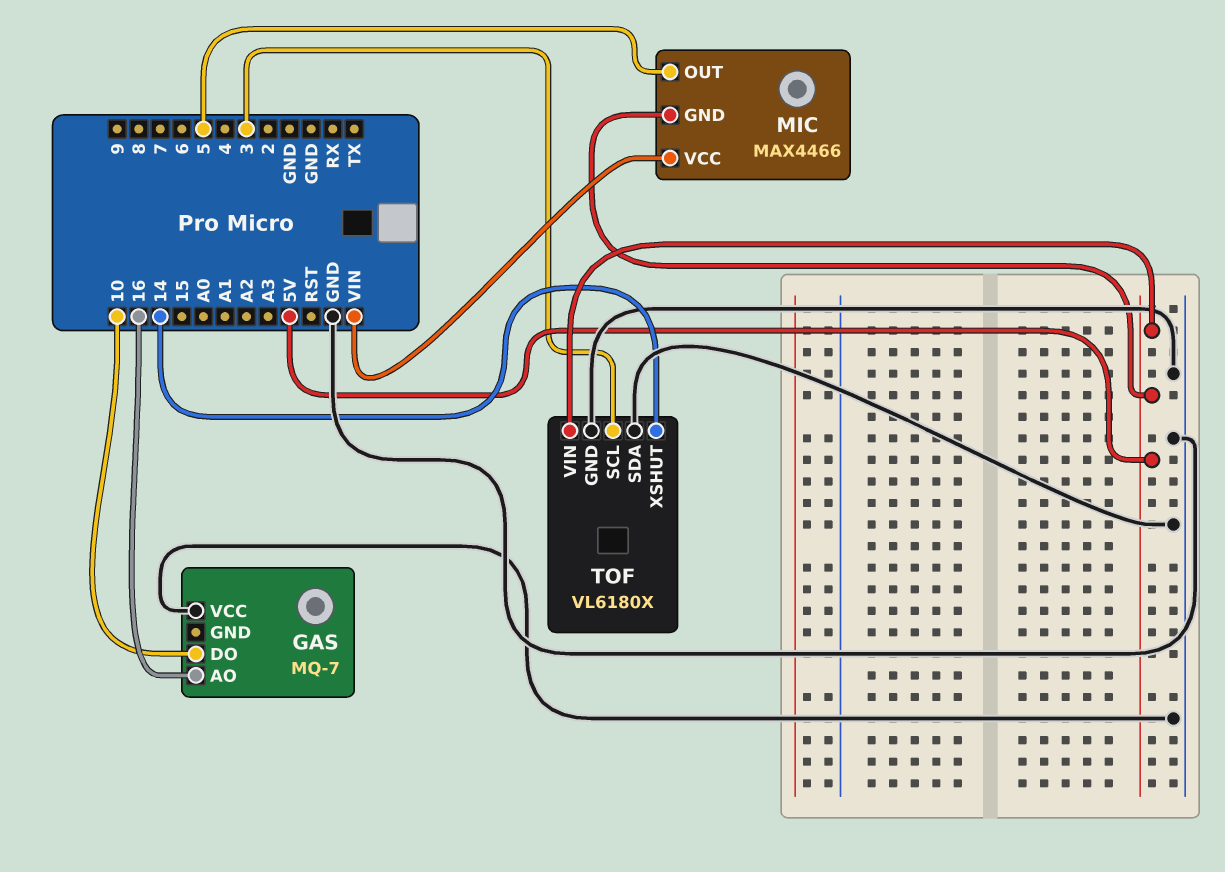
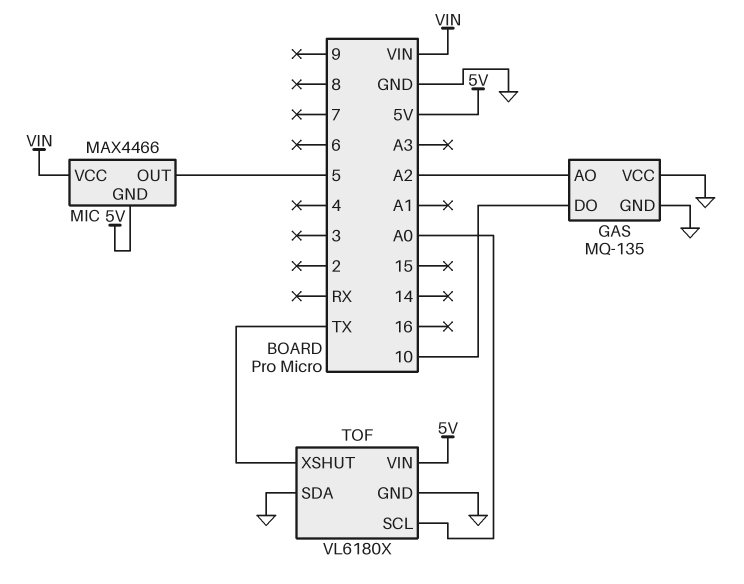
GAS: MQ-7 -> MQ-135
GAS pin AO: 16 -> A2
GAS pin GND: none -> GND
TOF pin SCL: 3 -> A0
TOF pin XSHUT: 14 -> TX

